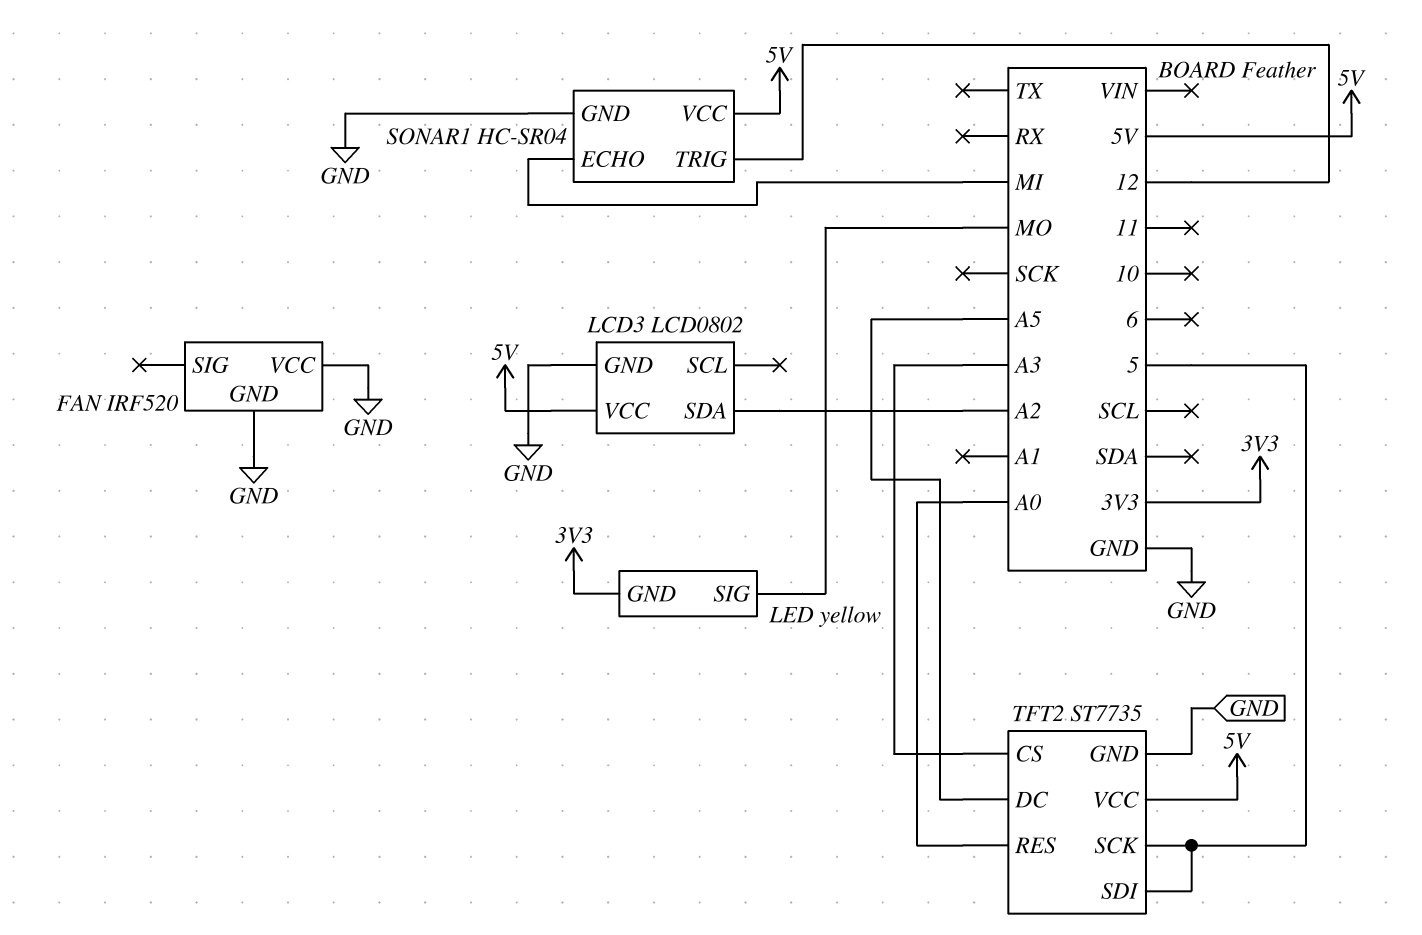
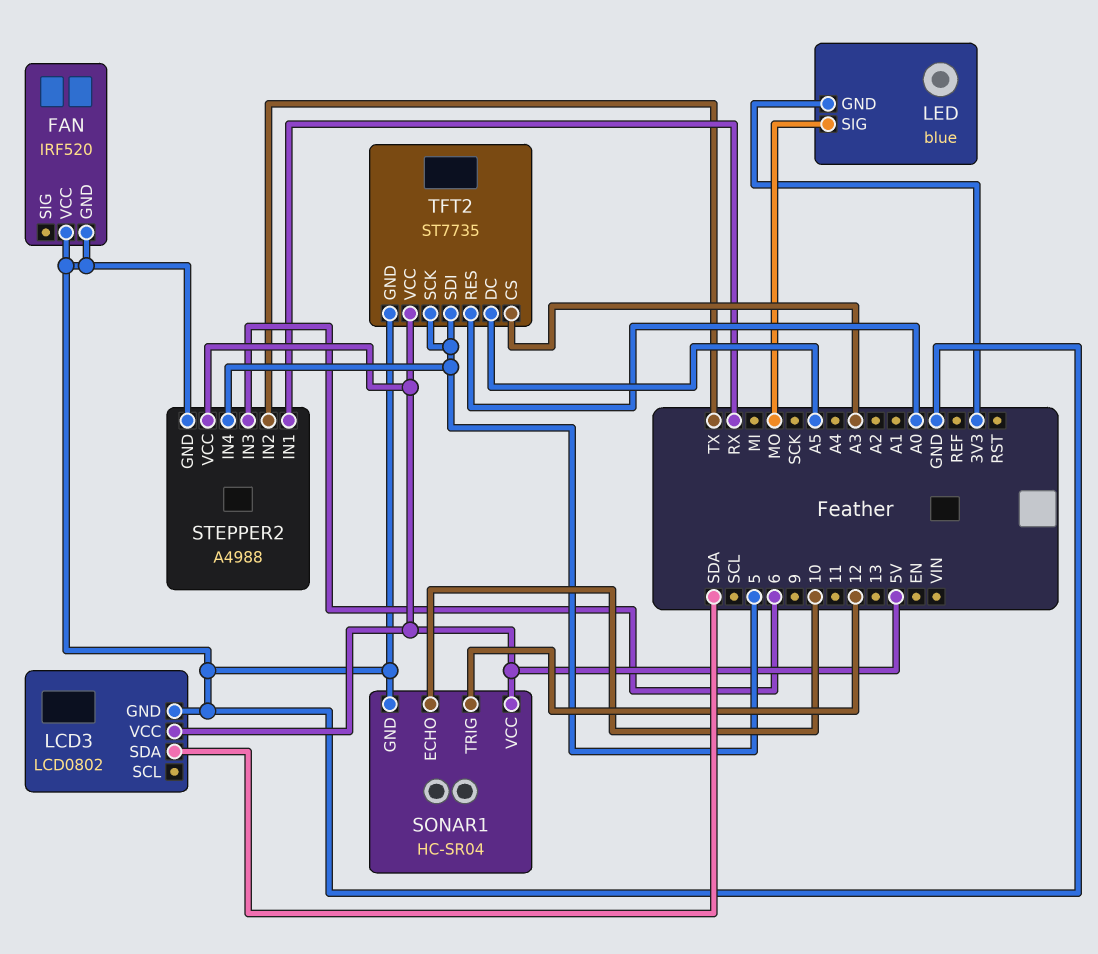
LCD3 pin SDA: A2 -> SDA
LED: yellow -> blue
SONAR1 pin ECHO: MI -> 10
STEPPER2: none -> A4988
STEPPER2 pin GND: none -> GND
STEPPER2 pin IN1: none -> RX
STEPPER2 pin IN2: none -> TX
STEPPER2 pin IN3: none -> 6
STEPPER2 pin IN4: none -> 5
STEPPER2 pin VCC: none -> 5V

